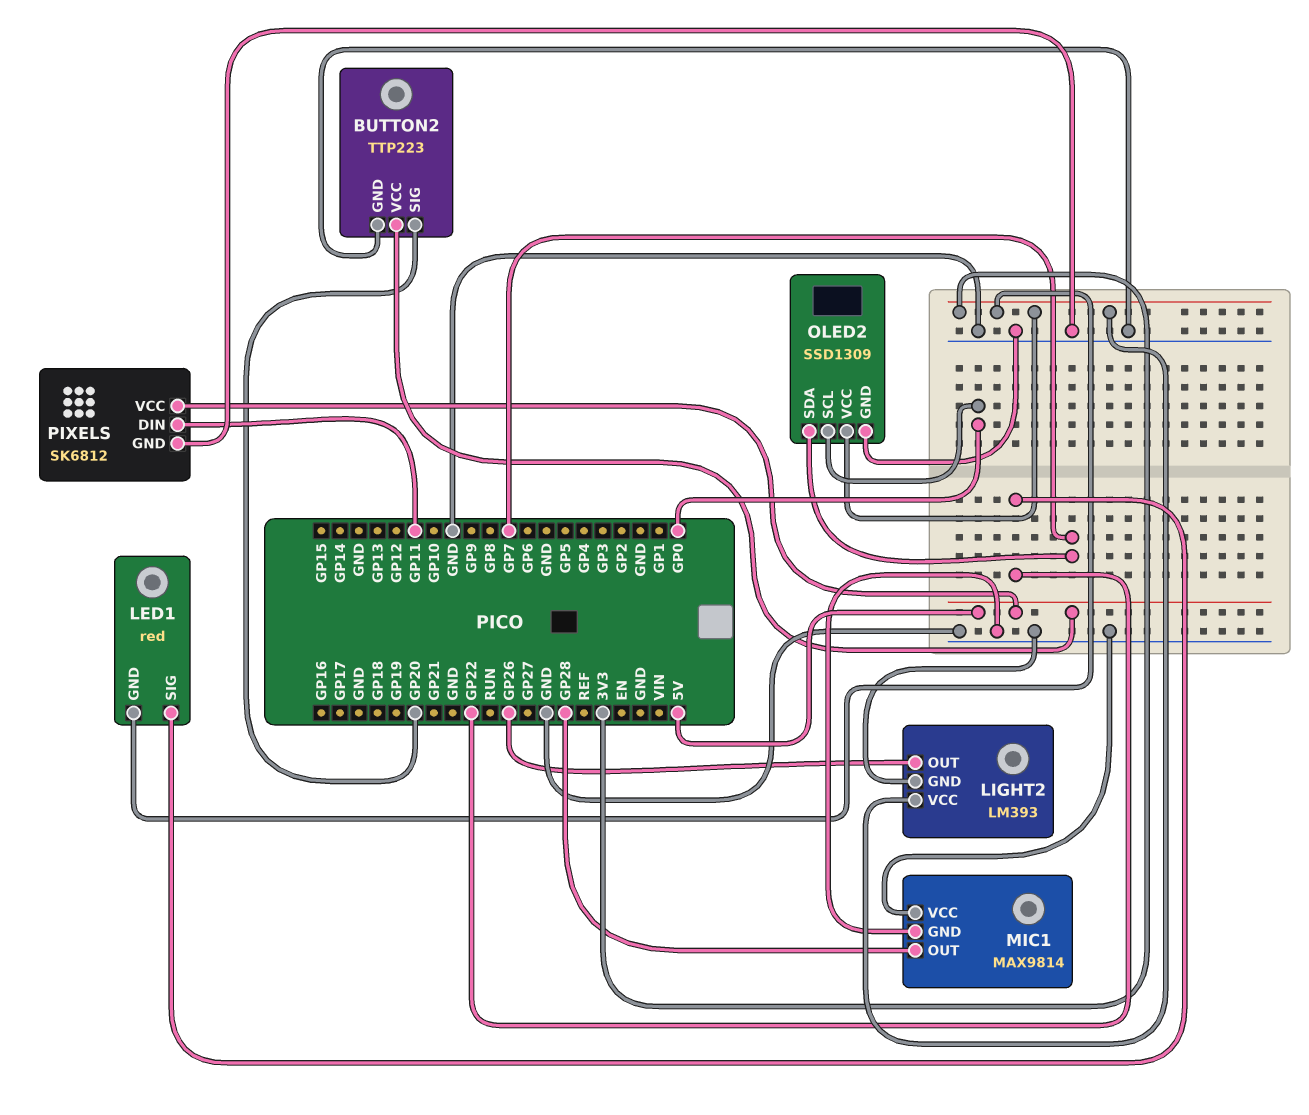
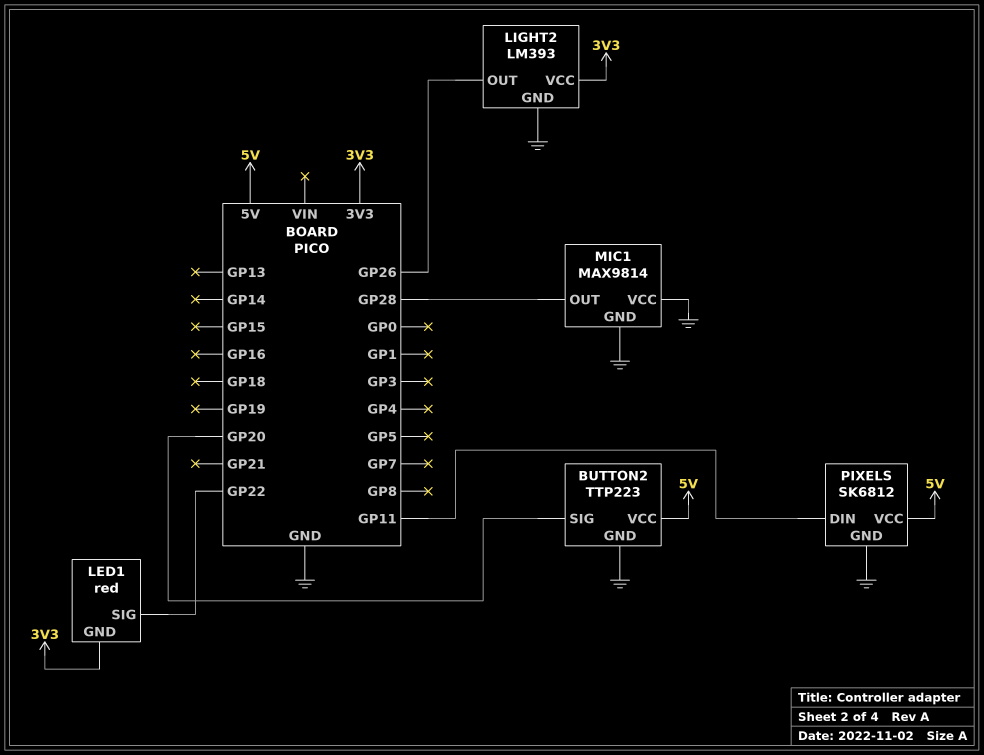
OLED2: SSD1309 -> none
OLED2 pin GND: GND -> none
OLED2 pin SCL: GP0 -> none
OLED2 pin SDA: GP7 -> none
OLED2 pin VCC: 3V3 -> none

